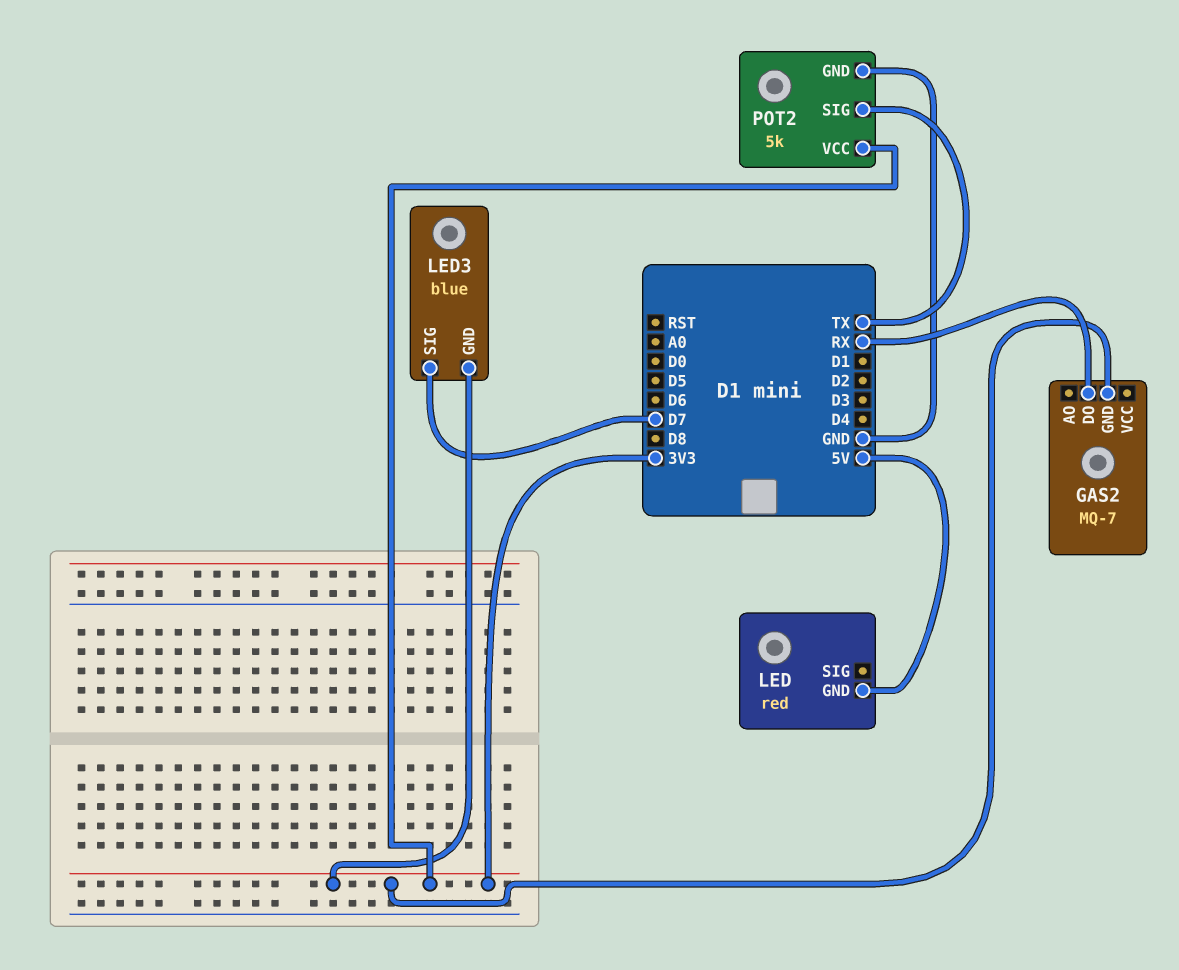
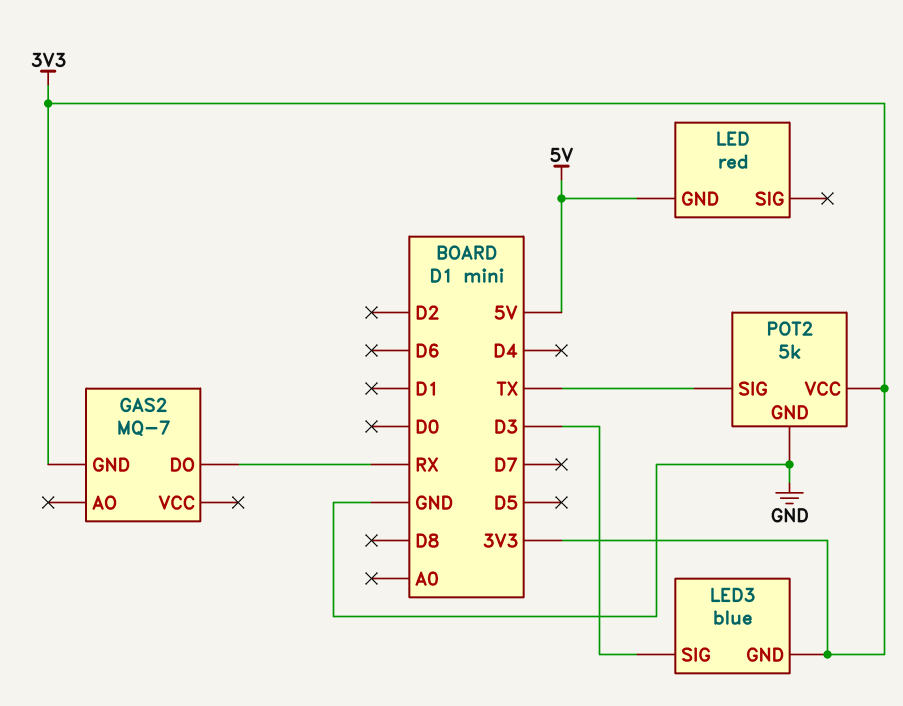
LED3 pin SIG: D7 -> D3

